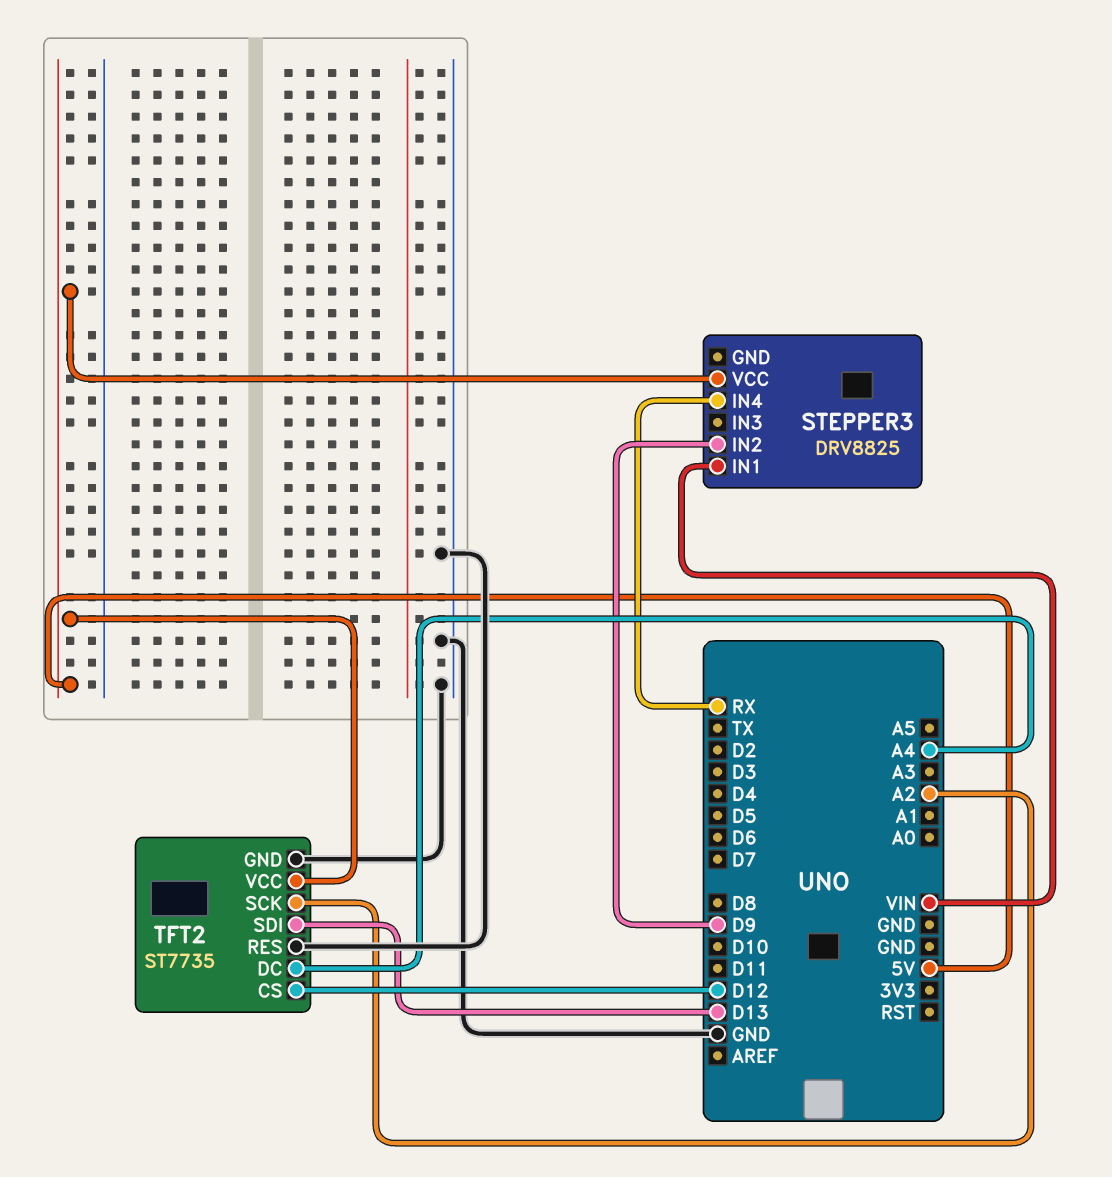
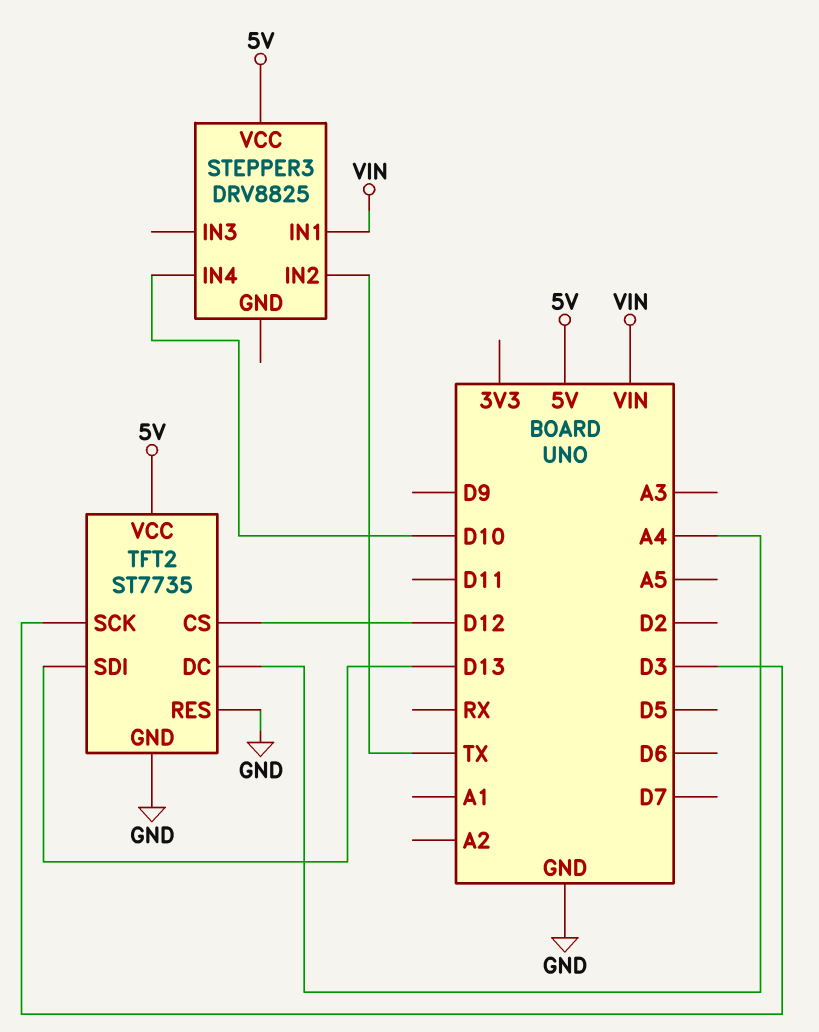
STEPPER3 pin IN2: D9 -> TX
STEPPER3 pin IN4: RX -> D10
TFT2 pin SCK: A2 -> D3

